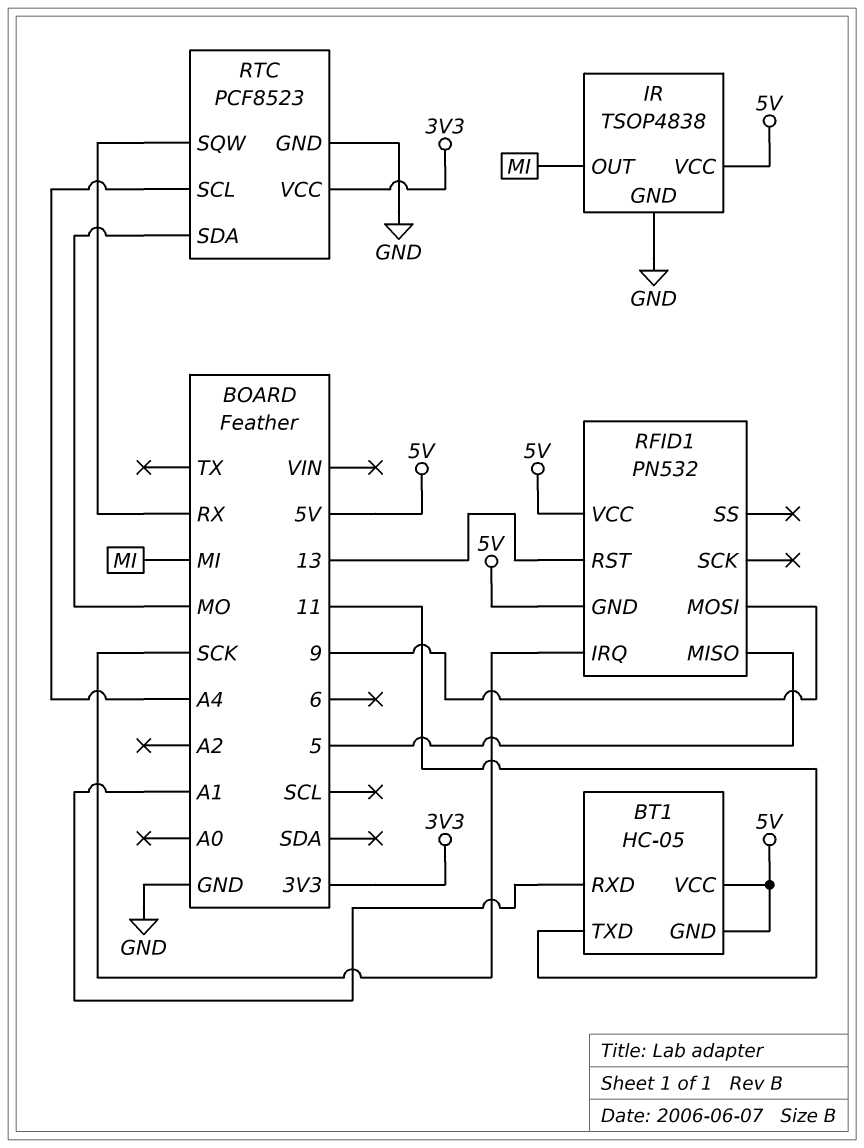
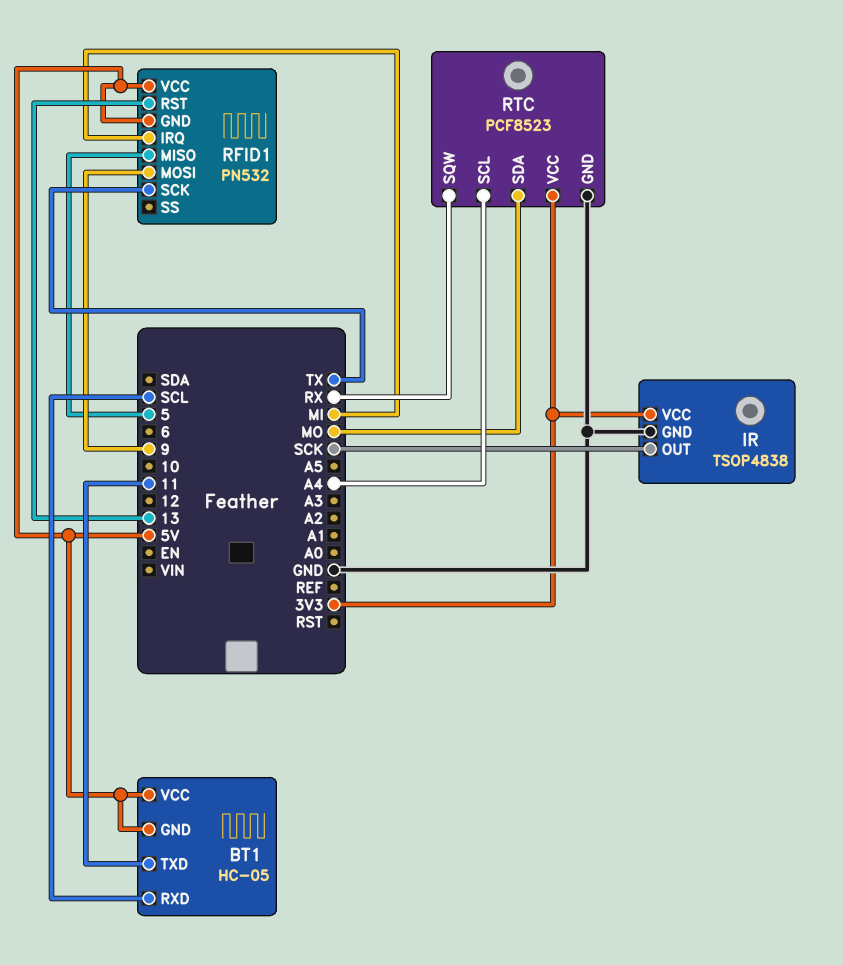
BT1 pin RXD: A1 -> SCL
IR pin OUT: MI -> SCK
IR pin VCC: 5V -> 3V3
RFID1 pin IRQ: SCK -> MI
RFID1 pin SCK: none -> TX

